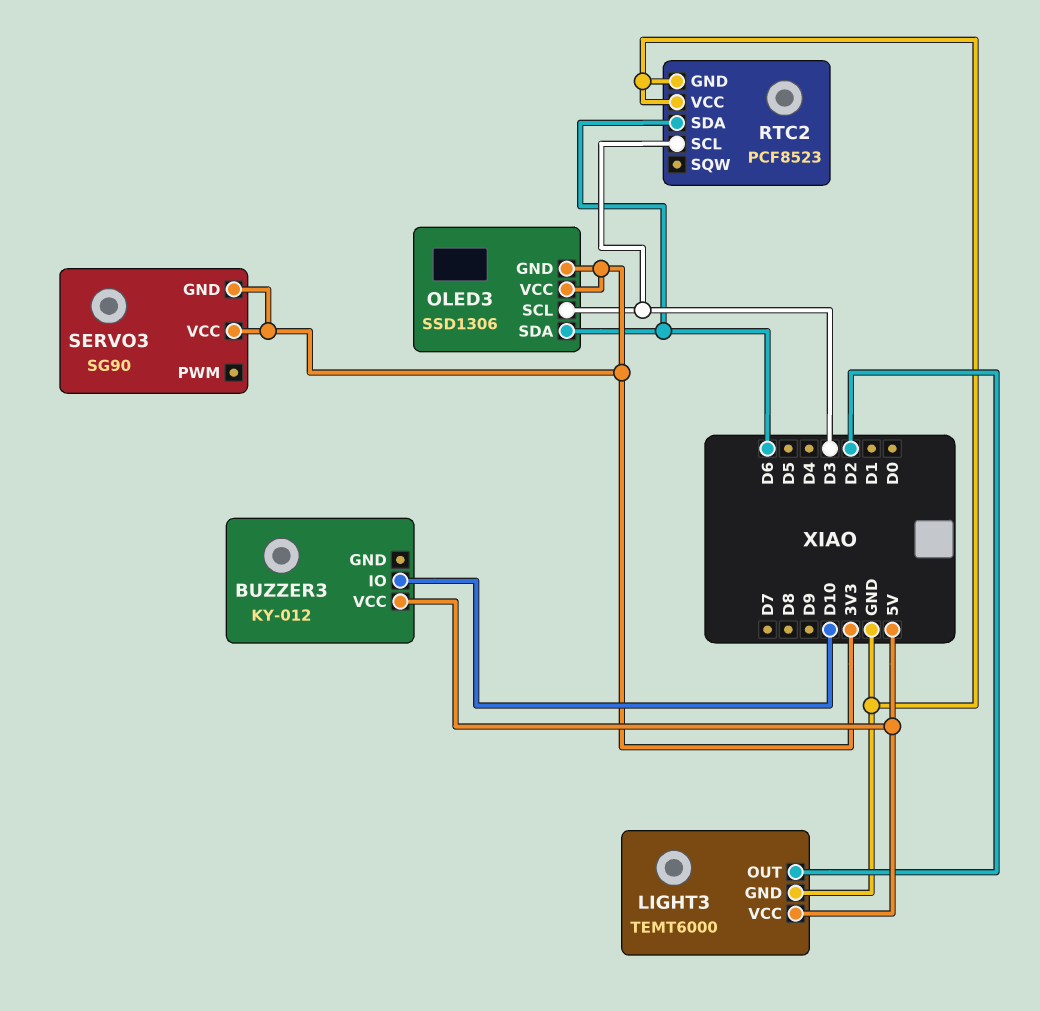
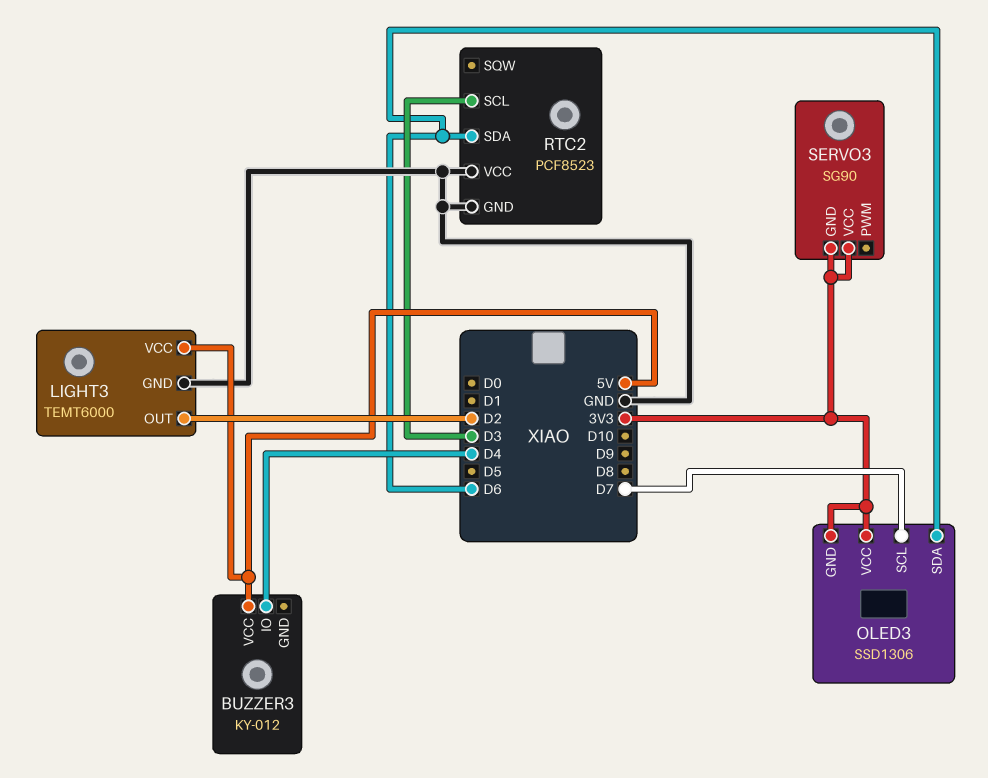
BUZZER3 pin IO: D10 -> D4
OLED3 pin SCL: D3 -> D7

